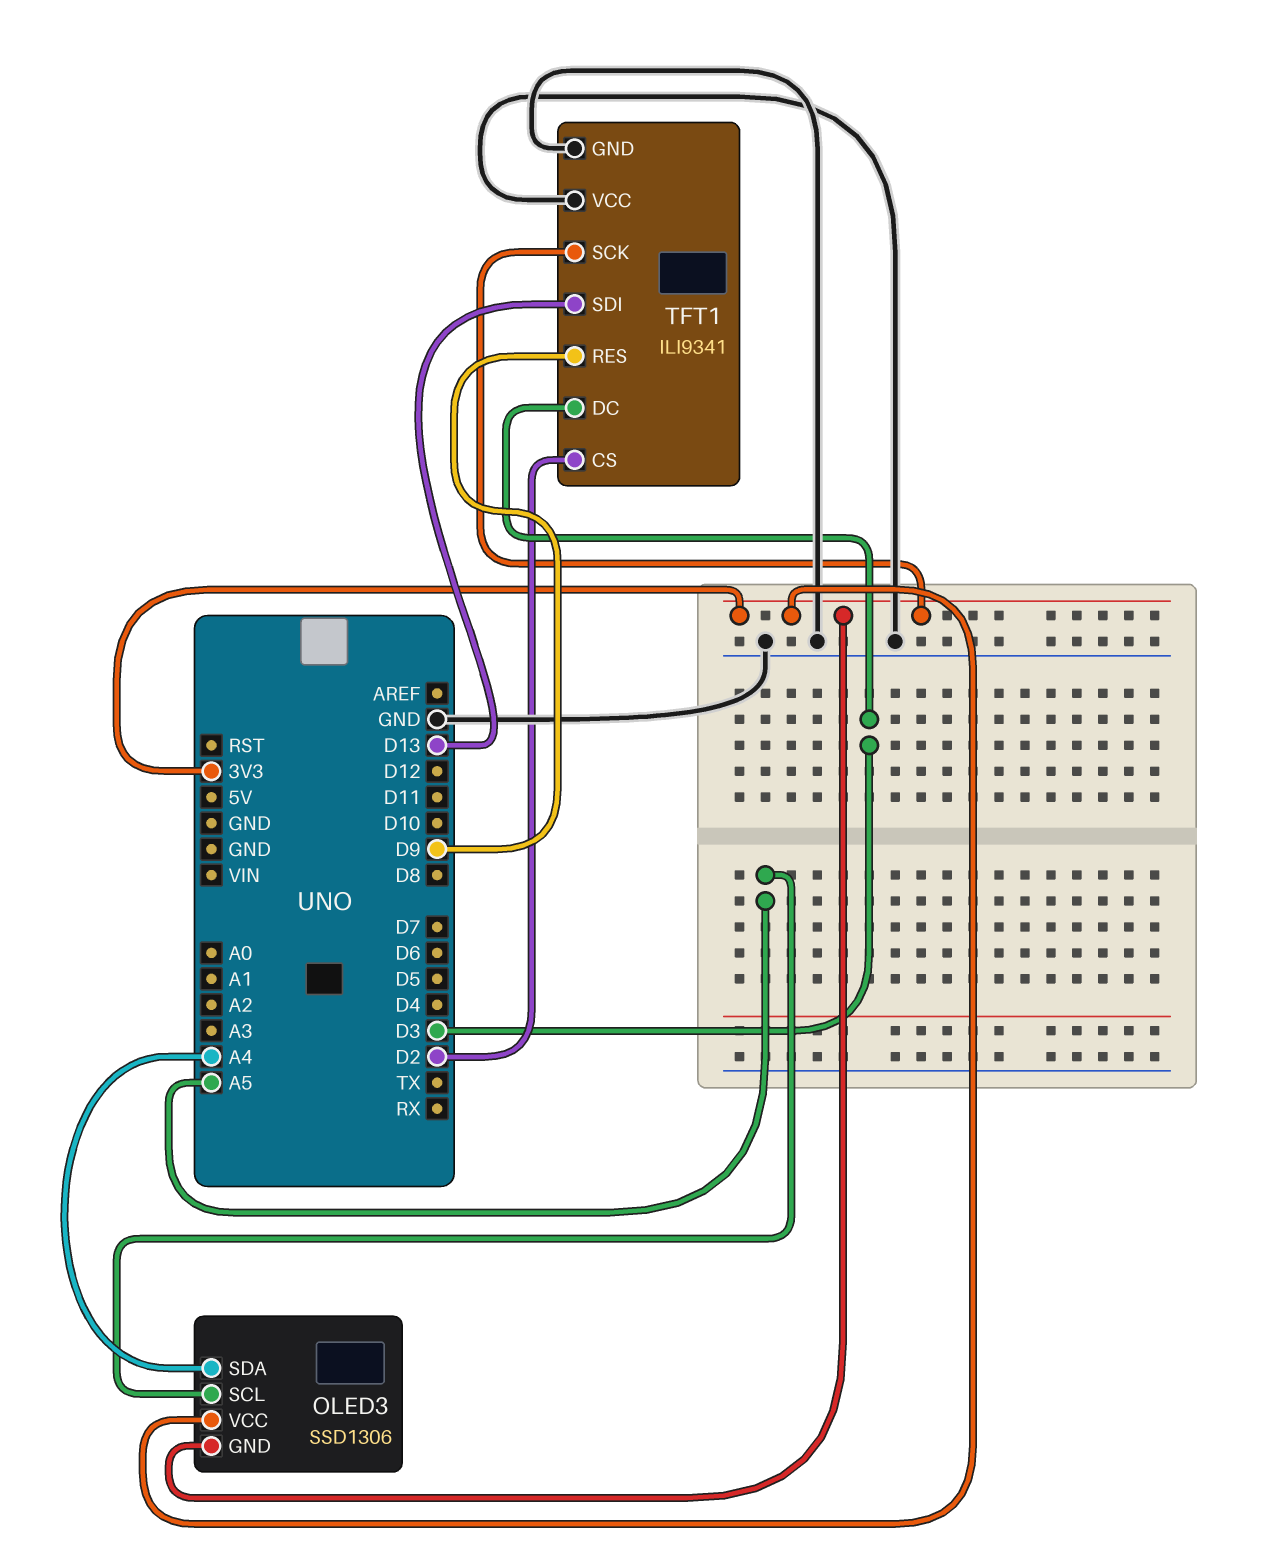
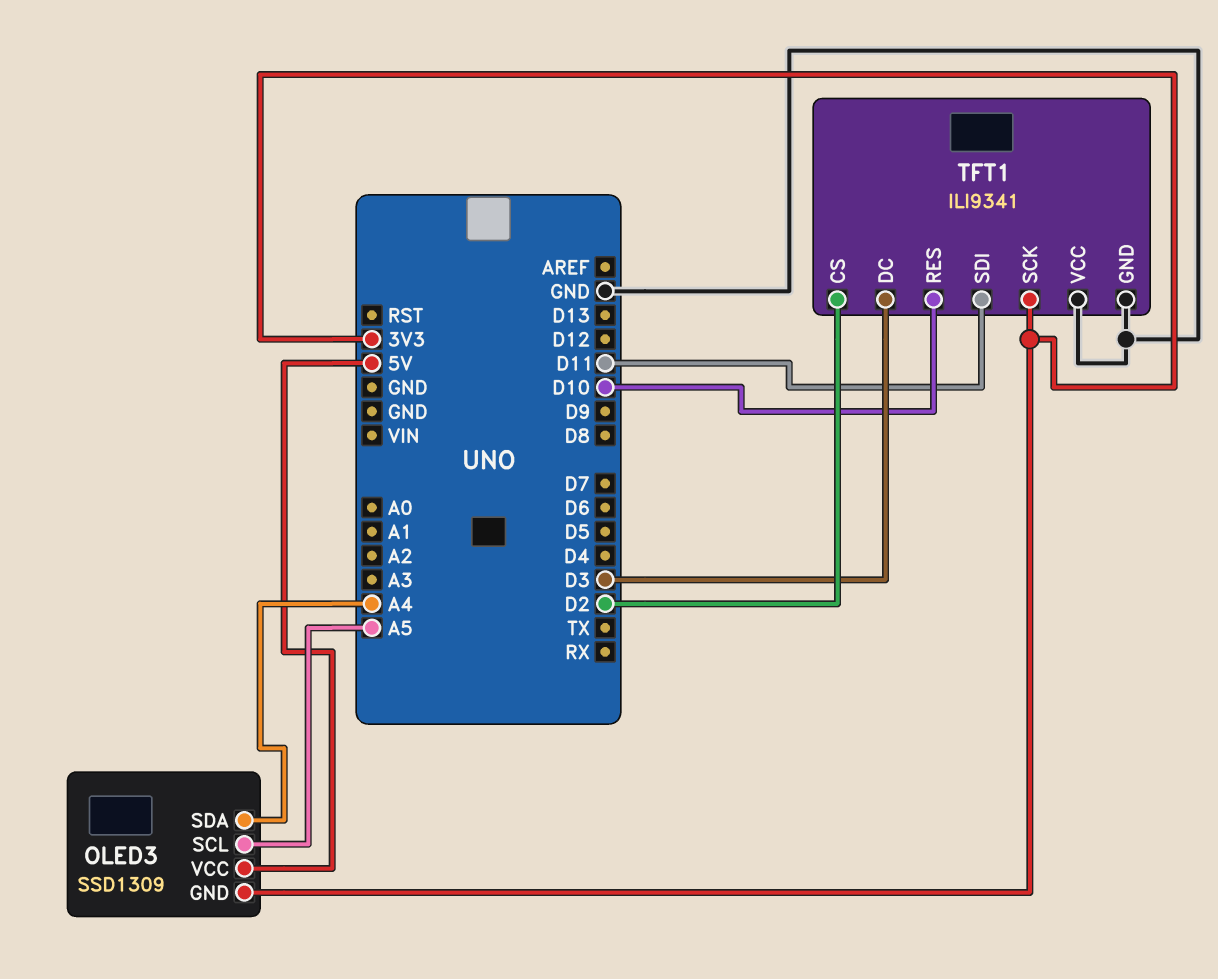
OLED3: SSD1306 -> SSD1309
OLED3 pin VCC: 3V3 -> 5V
TFT1 pin RES: D9 -> D10
TFT1 pin SDI: D13 -> D11

